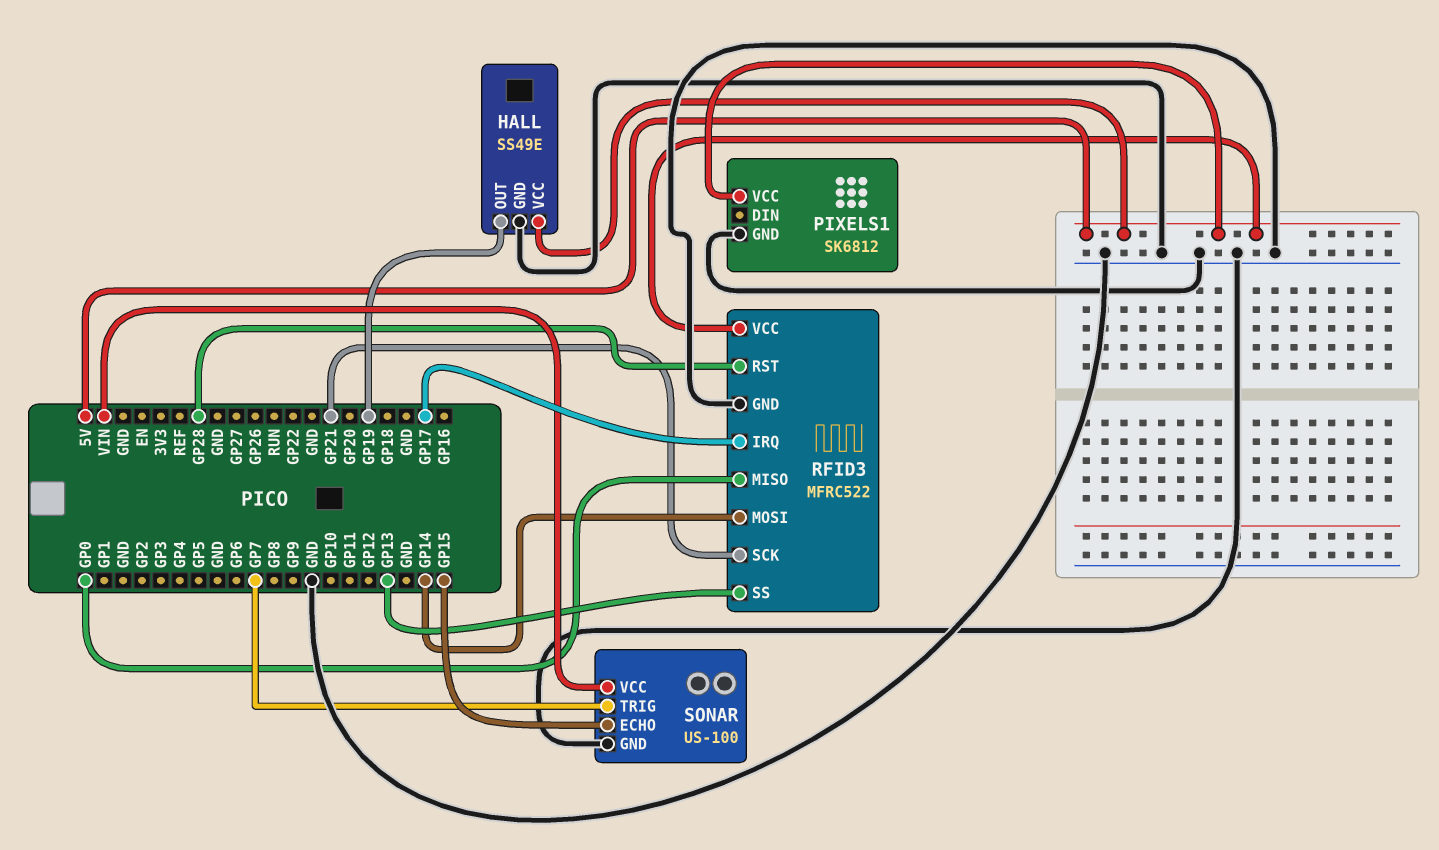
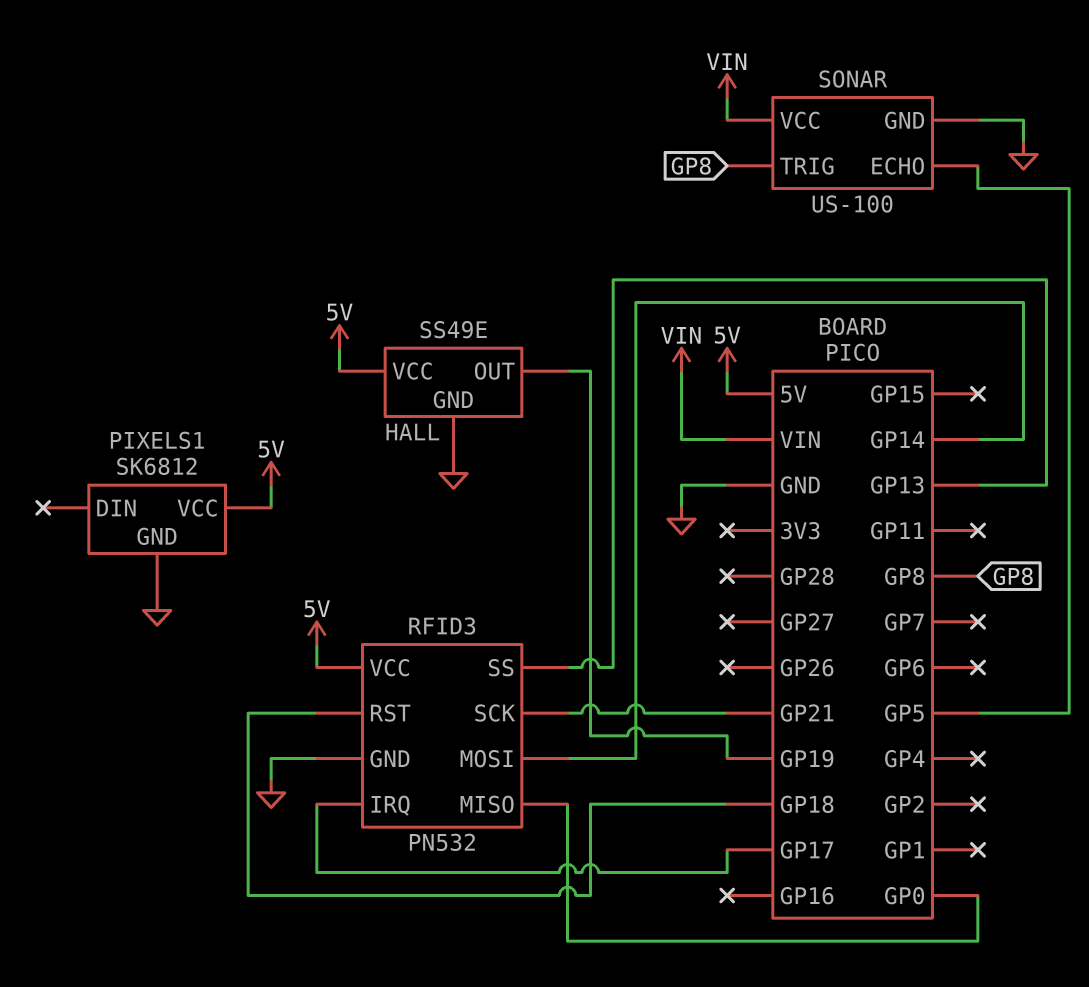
RFID3: MFRC522 -> PN532
RFID3 pin RST: GP28 -> GP18
SONAR pin ECHO: GP15 -> GP5
SONAR pin TRIG: GP7 -> GP8

